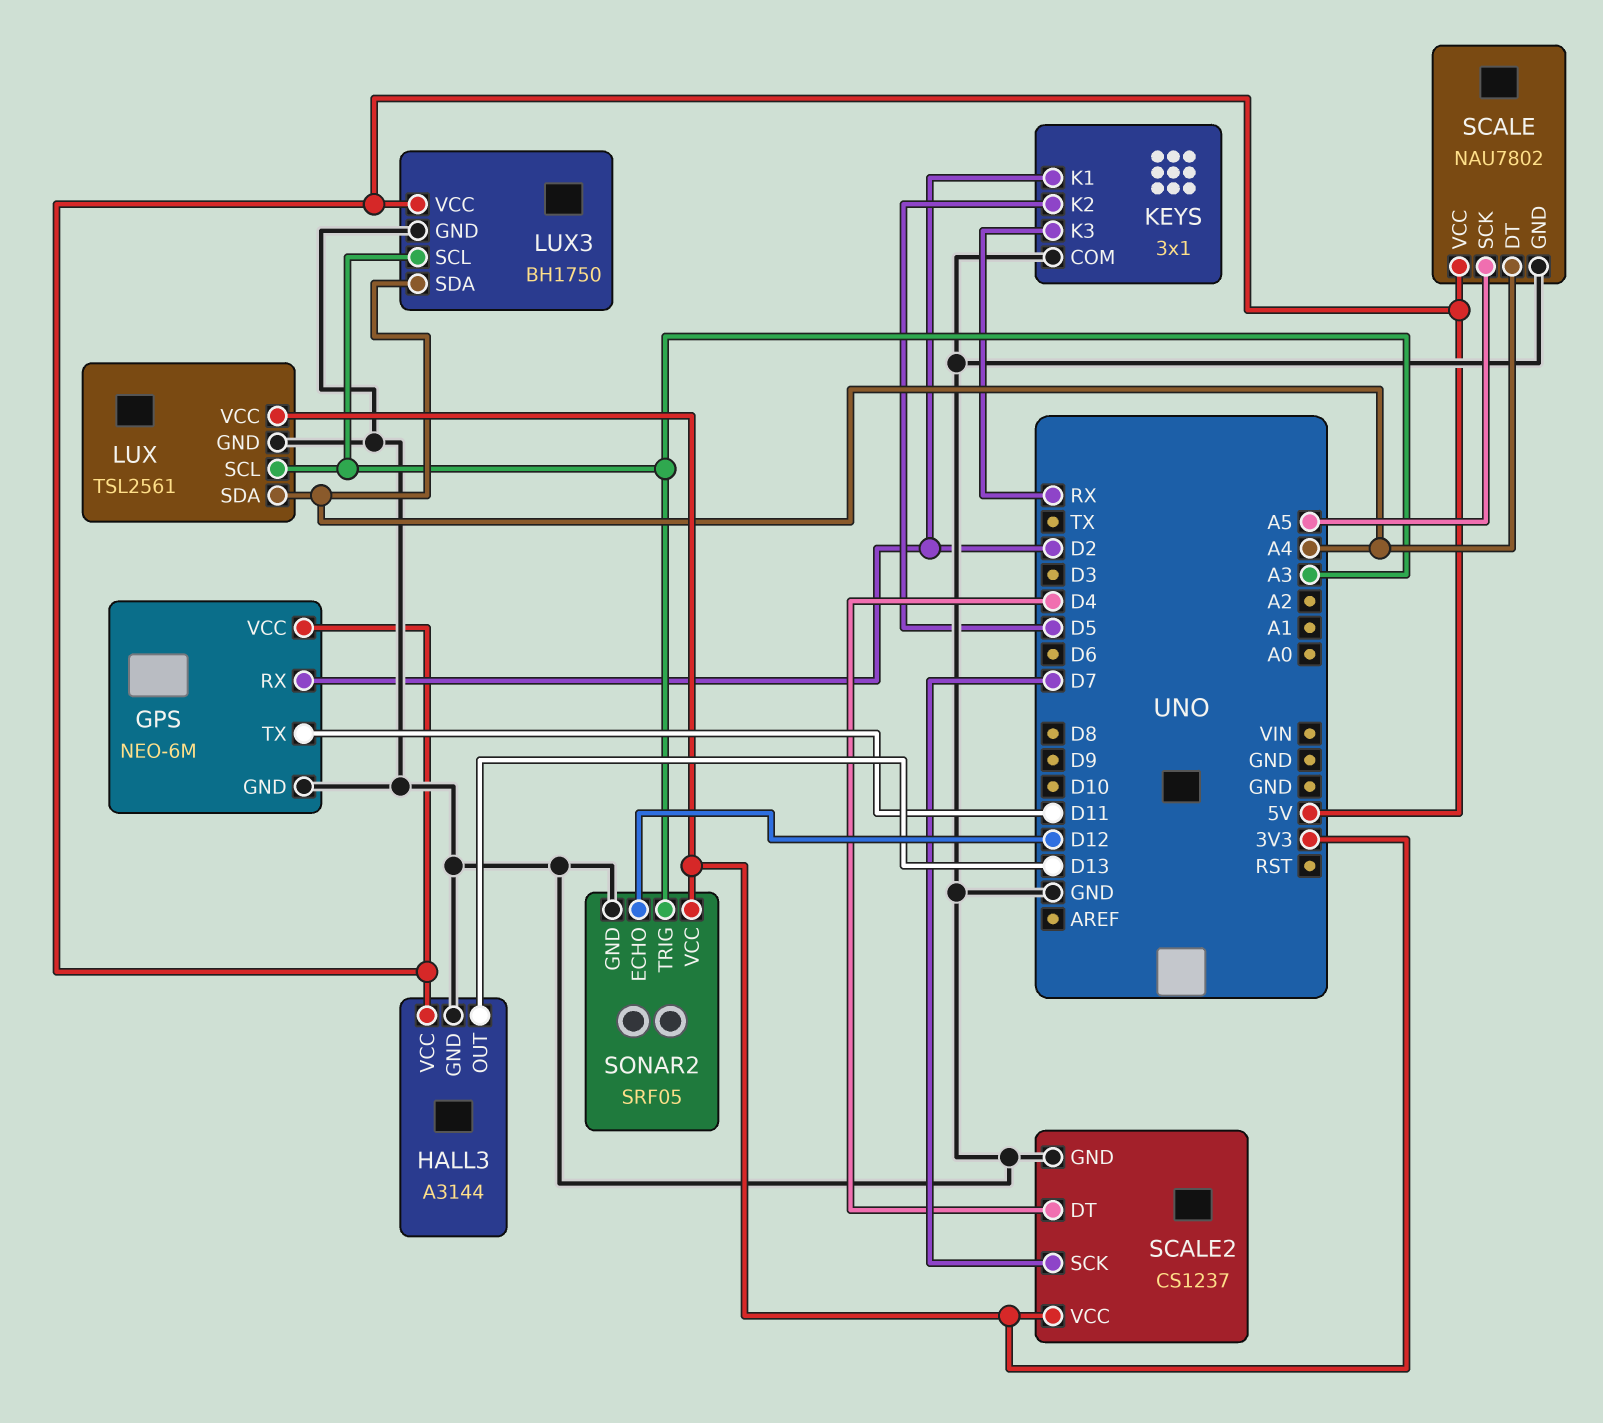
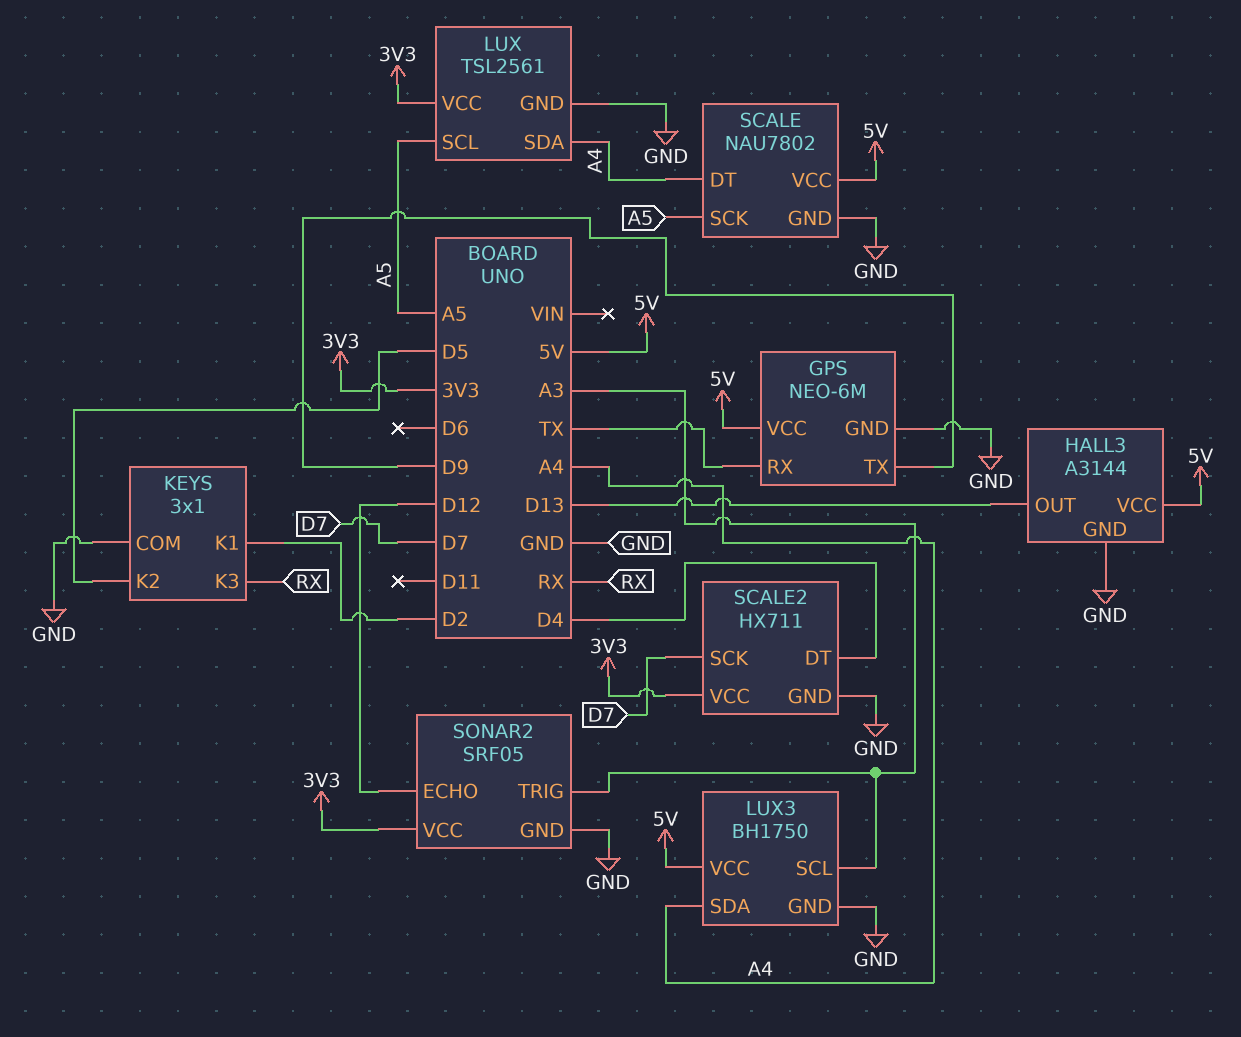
GPS pin RX: D2 -> TX
GPS pin TX: D11 -> D9
LUX pin SCL: A3 -> A5
SCALE2: CS1237 -> HX711

